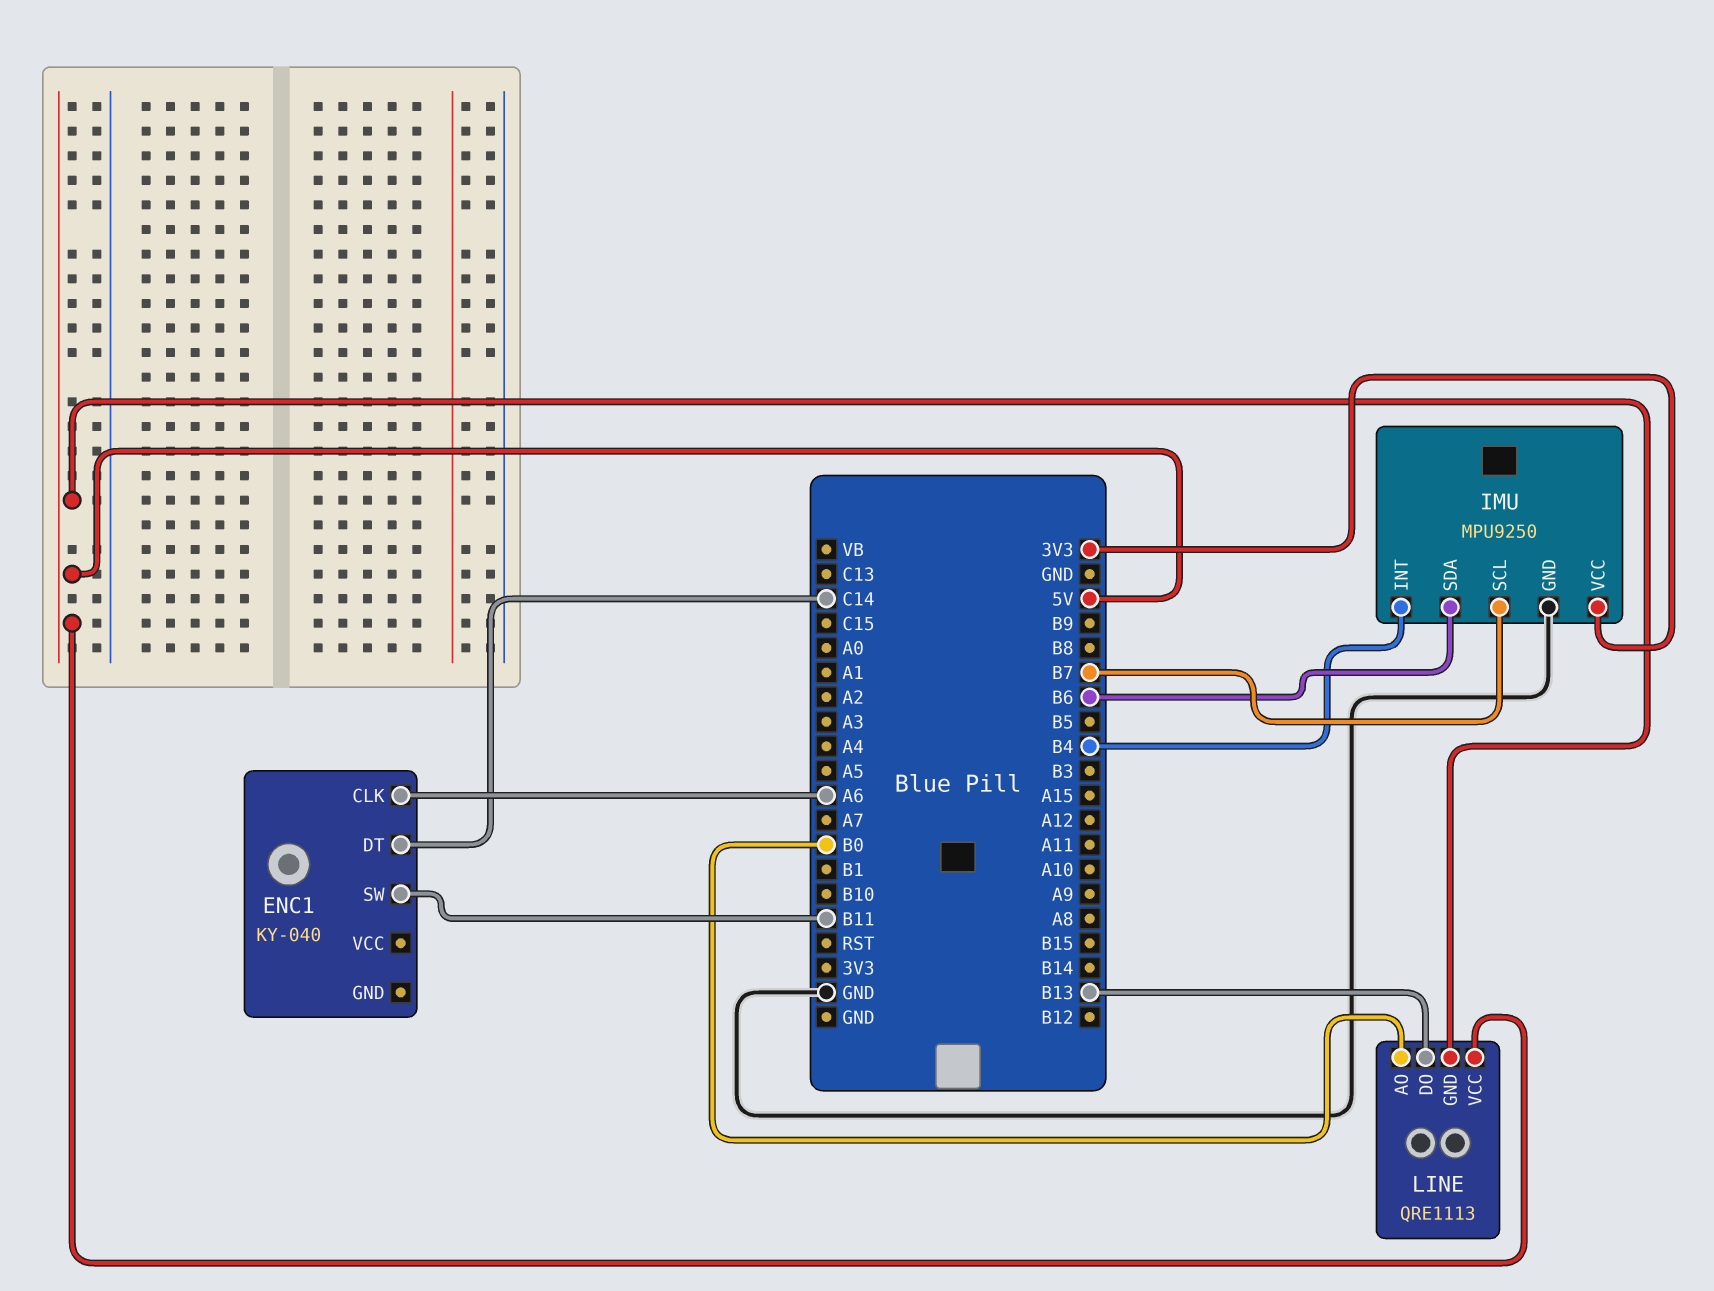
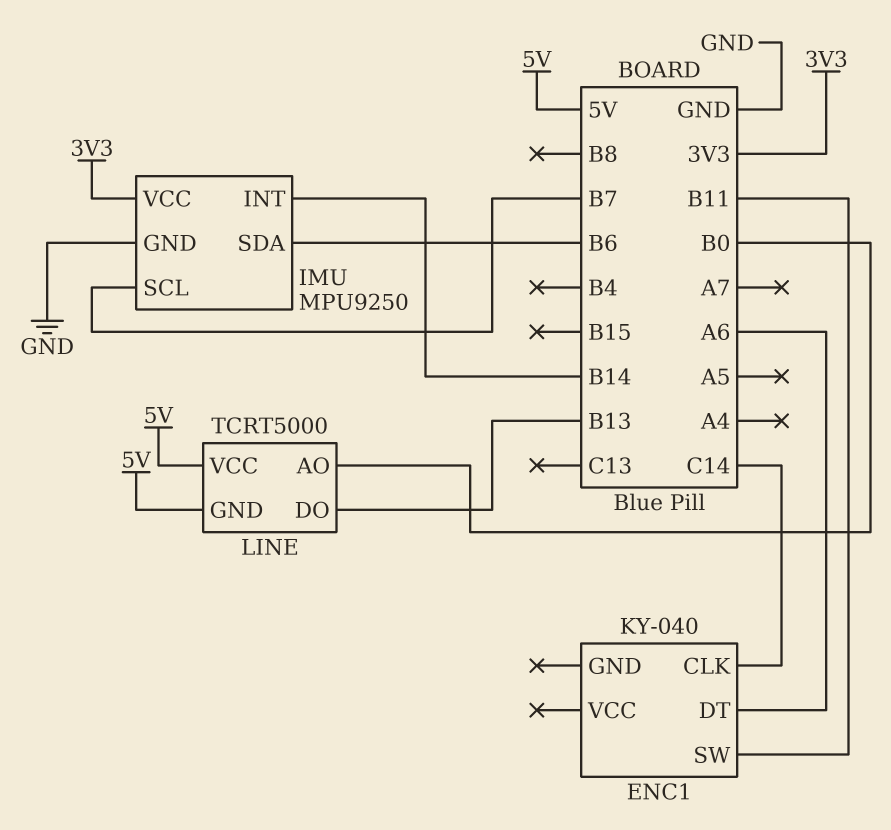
ENC1 pin CLK: A6 -> C14
ENC1 pin DT: C14 -> A6
IMU pin INT: B4 -> B14
LINE: QRE1113 -> TCRT5000

